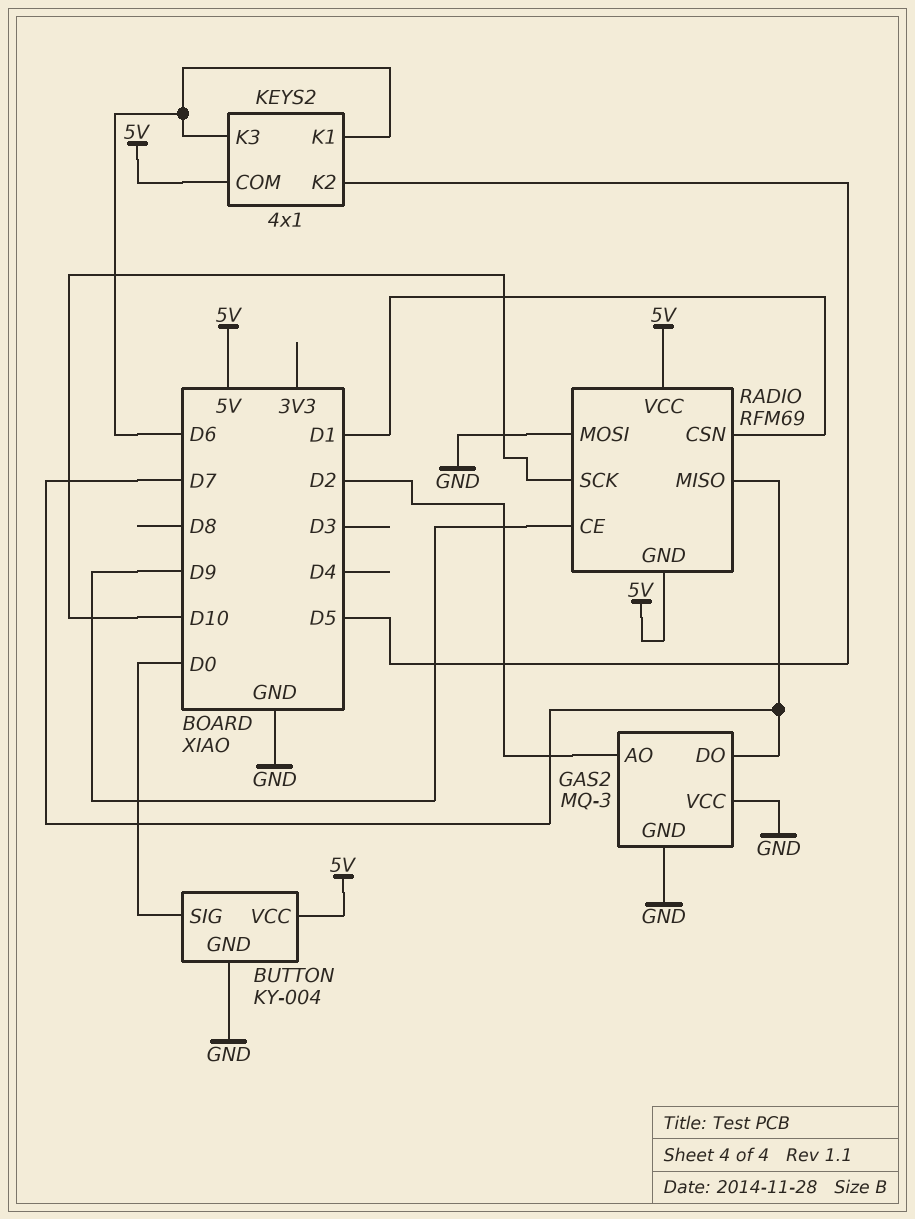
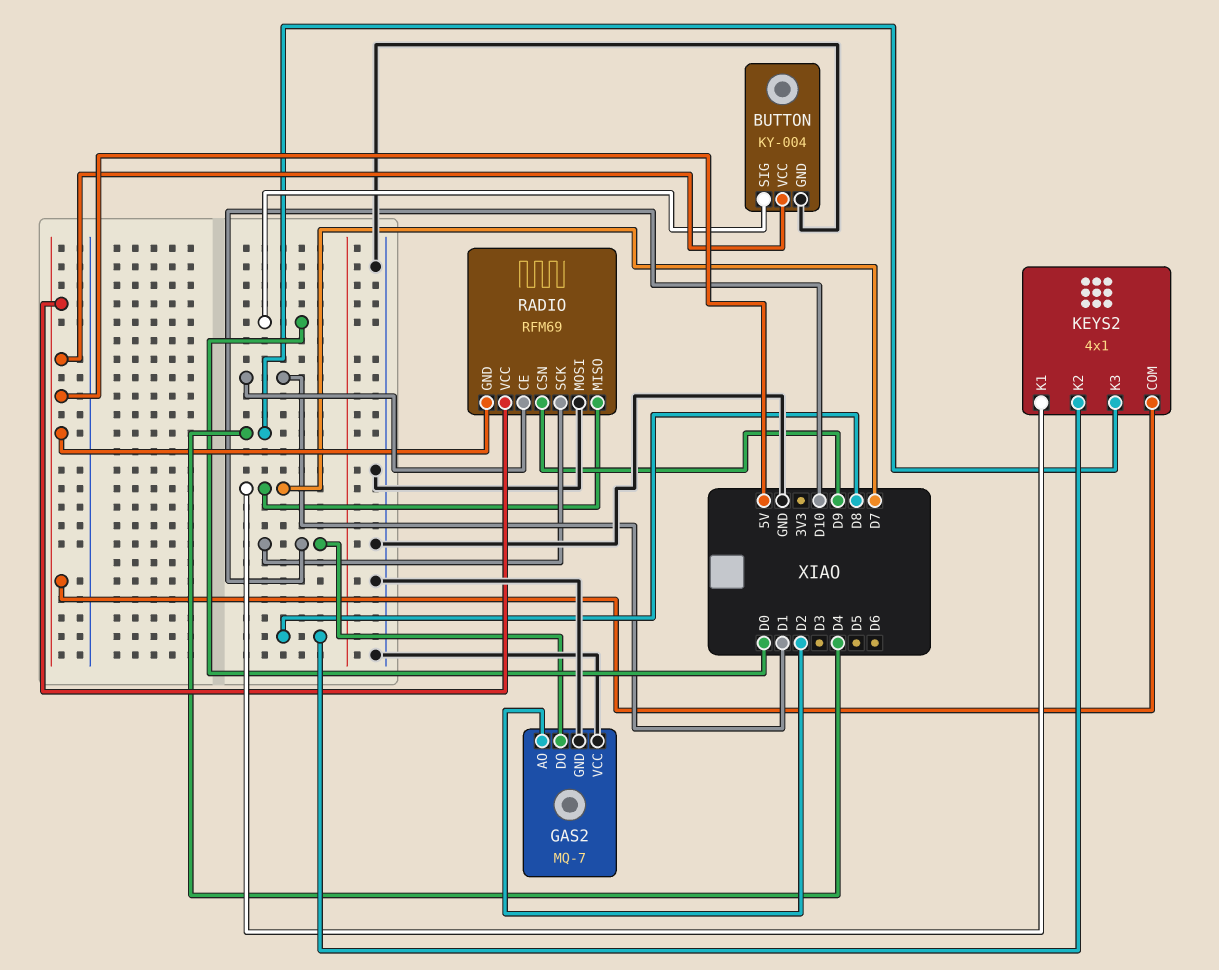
GAS2: MQ-3 -> MQ-7
GAS2 pin DO: D7 -> D10
KEYS2 pin K1: D6 -> D7
KEYS2 pin K2: D5 -> D8
KEYS2 pin K3: D6 -> D4
RADIO pin CE: D9 -> D1
RADIO pin CSN: D1 -> D9

